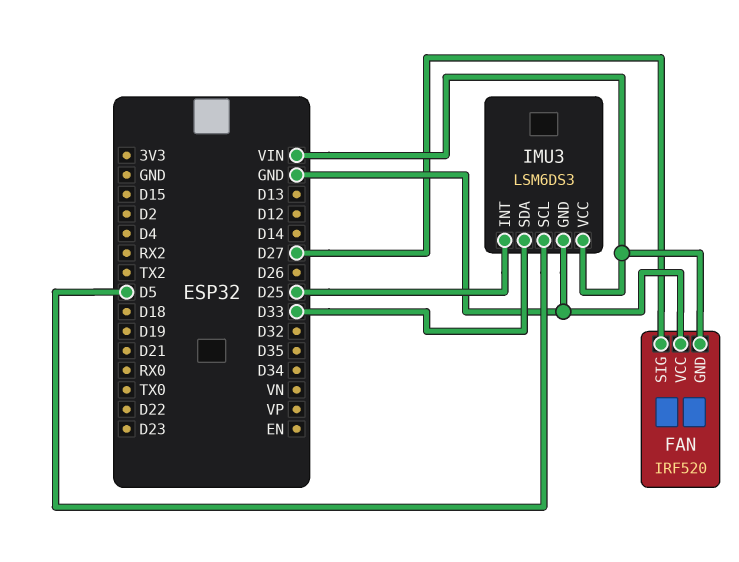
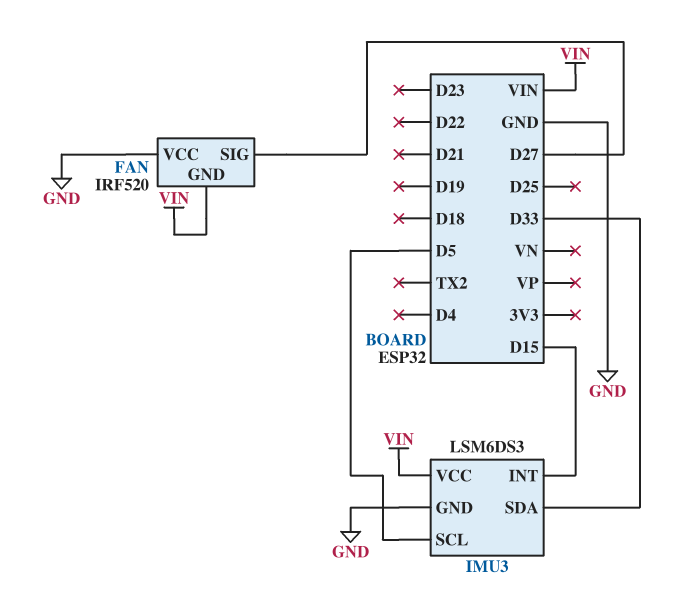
IMU3 pin INT: D25 -> D15

